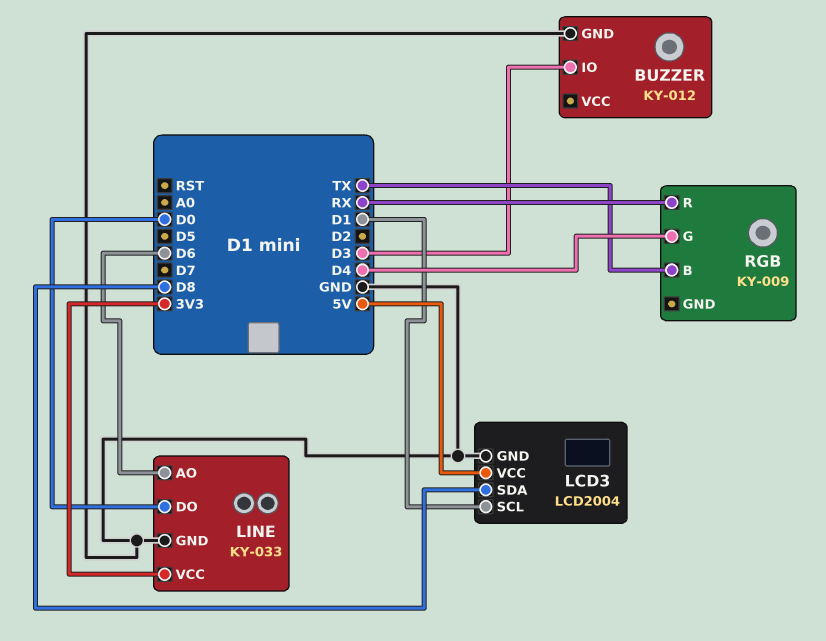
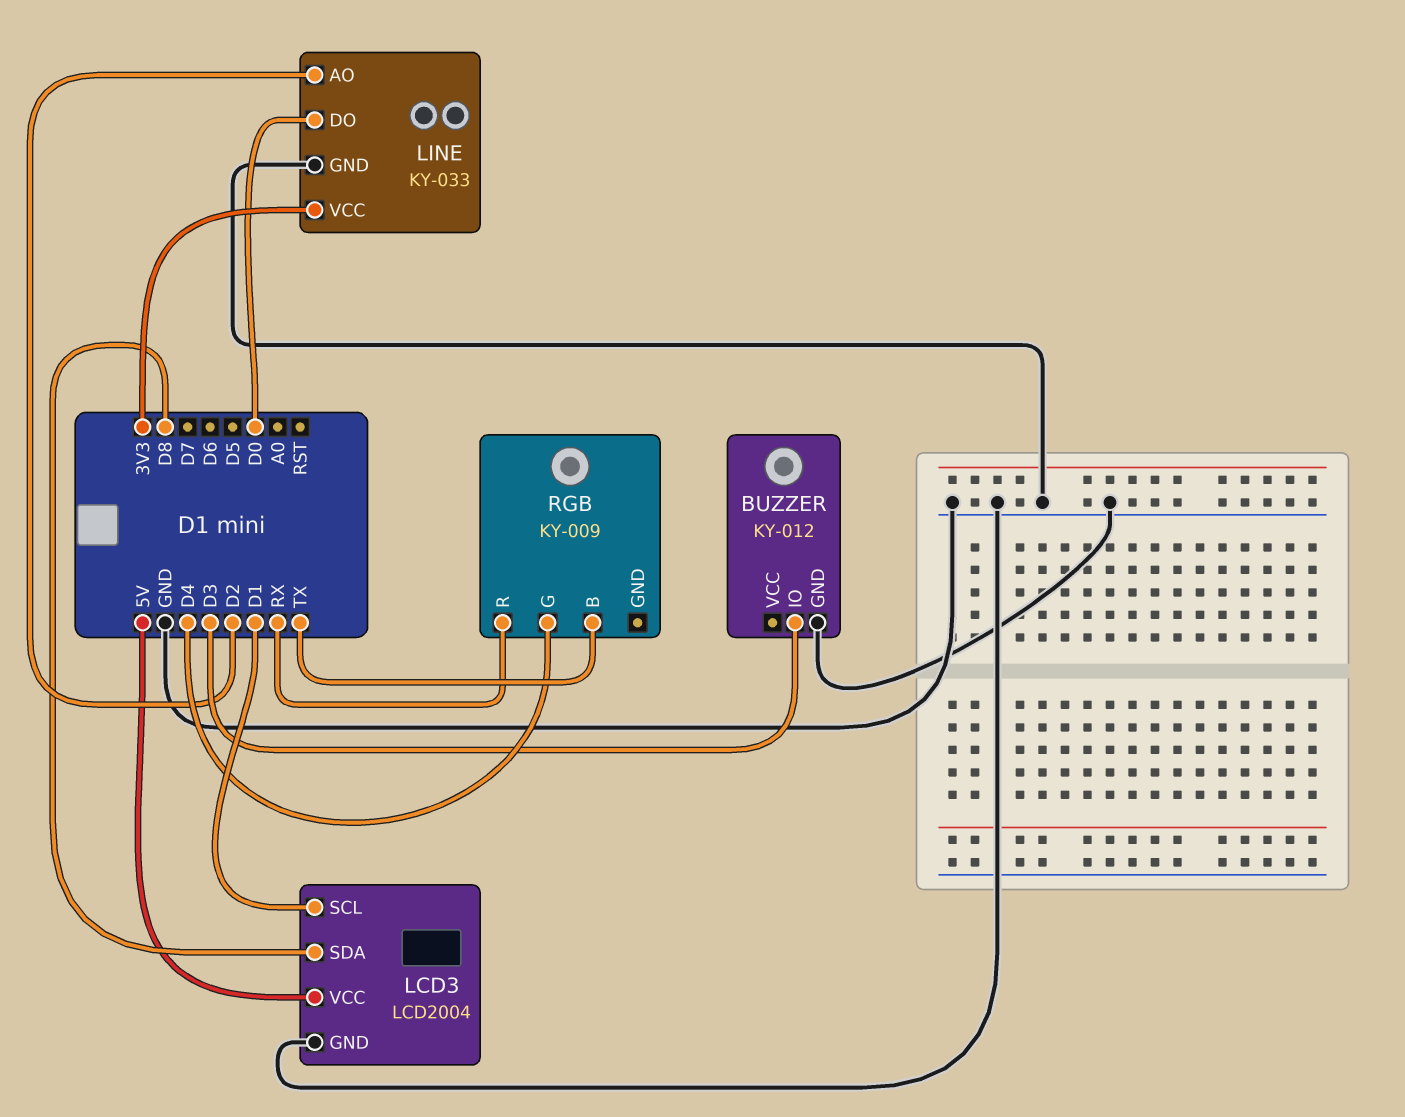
LINE pin AO: D6 -> D2

